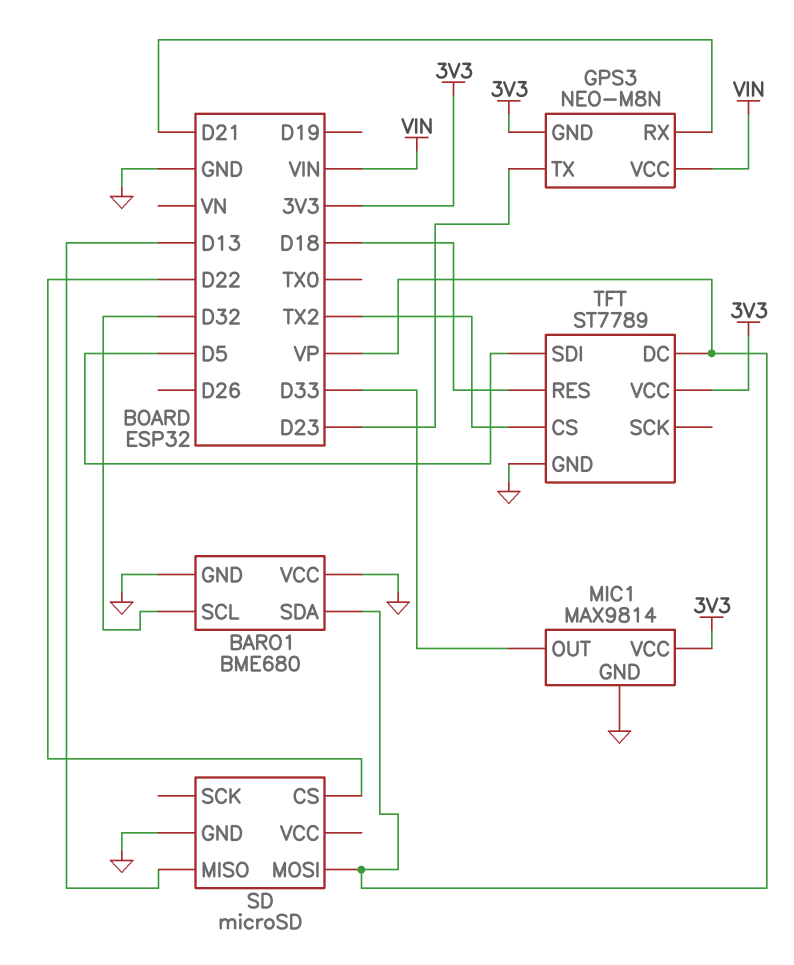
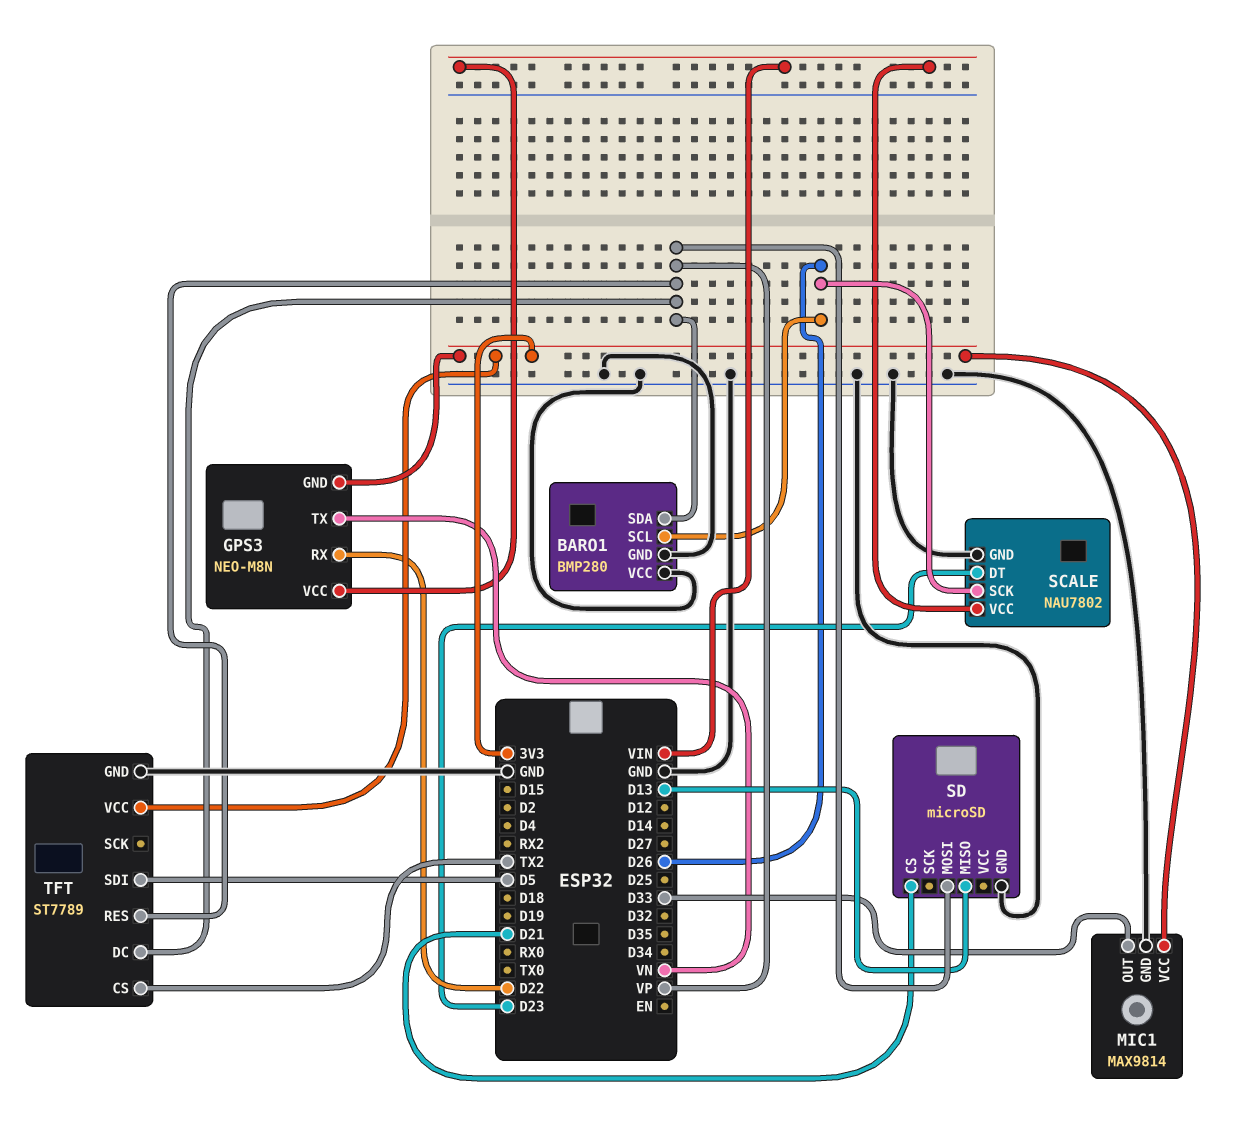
BARO1: BME680 -> BMP280
BARO1 pin SCL: D32 -> D26
GPS3 pin RX: D21 -> D22
GPS3 pin TX: D23 -> VN
SCALE: none -> NAU7802
SCALE pin DT: none -> D23
SCALE pin GND: none -> GND
SCALE pin SCK: none -> D26
SCALE pin VCC: none -> VIN
SD pin CS: D22 -> D21
TFT pin RES: D18 -> VP

